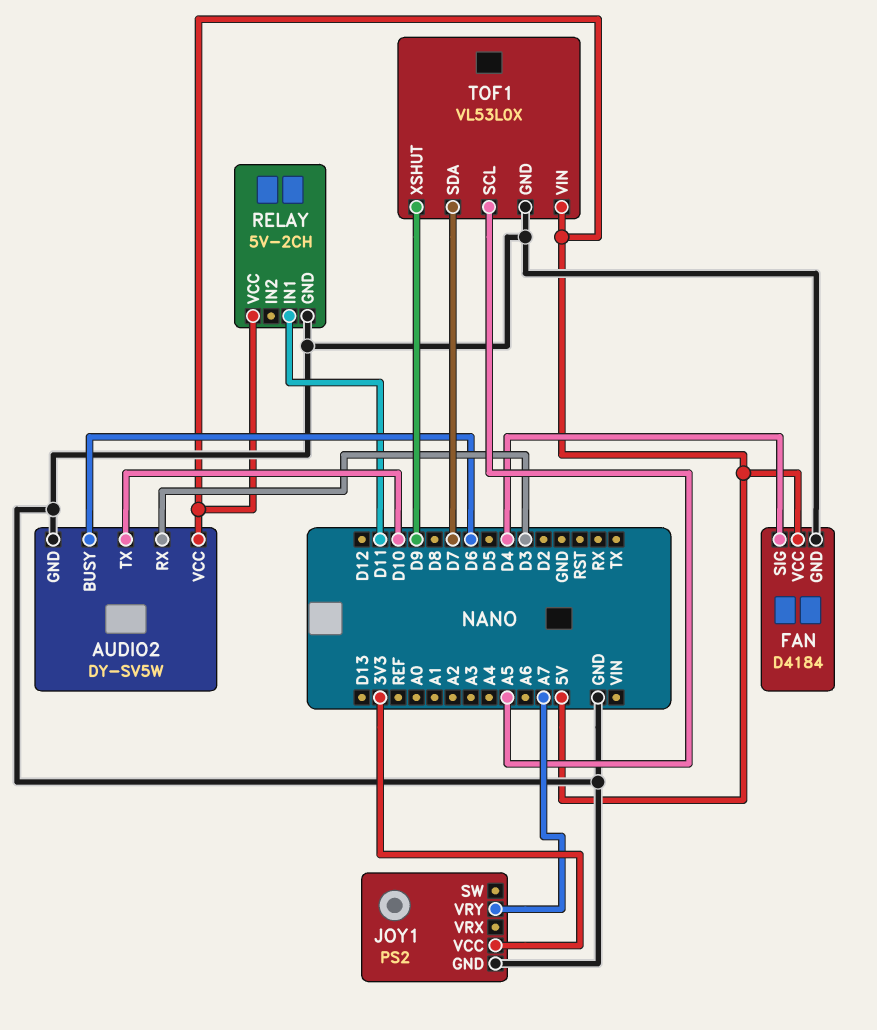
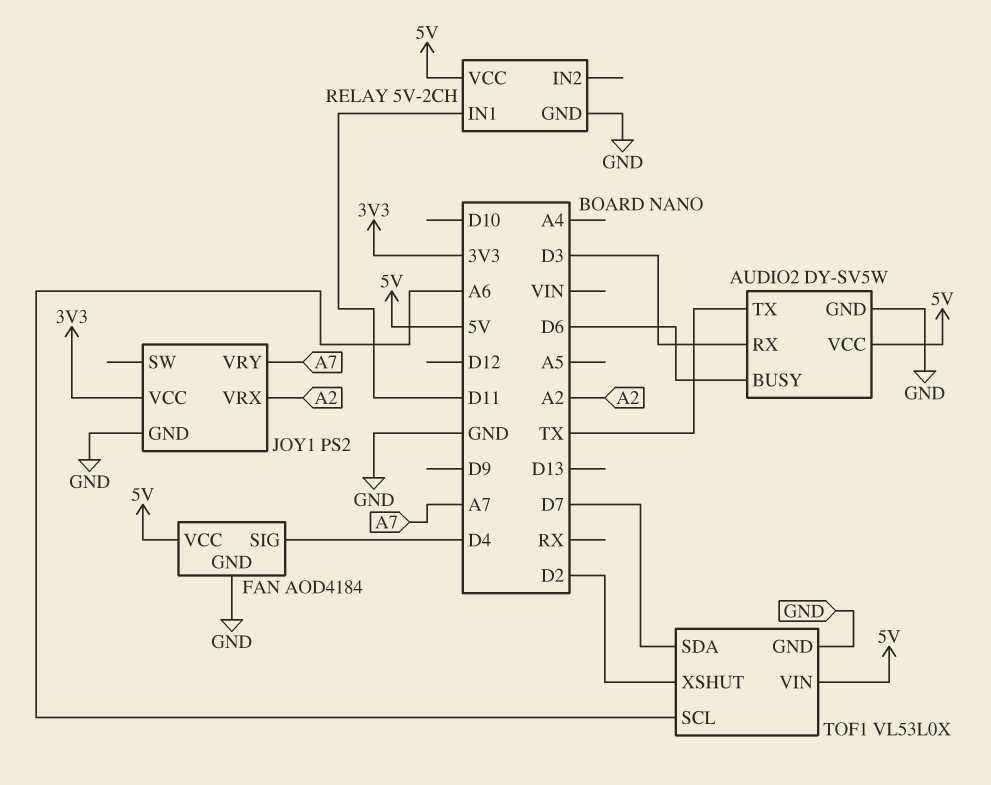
AUDIO2 pin TX: D10 -> TX
FAN: D4184 -> AOD4184
JOY1 pin VRX: none -> A2
TOF1 pin SCL: A5 -> A6
TOF1 pin XSHUT: D9 -> D2

